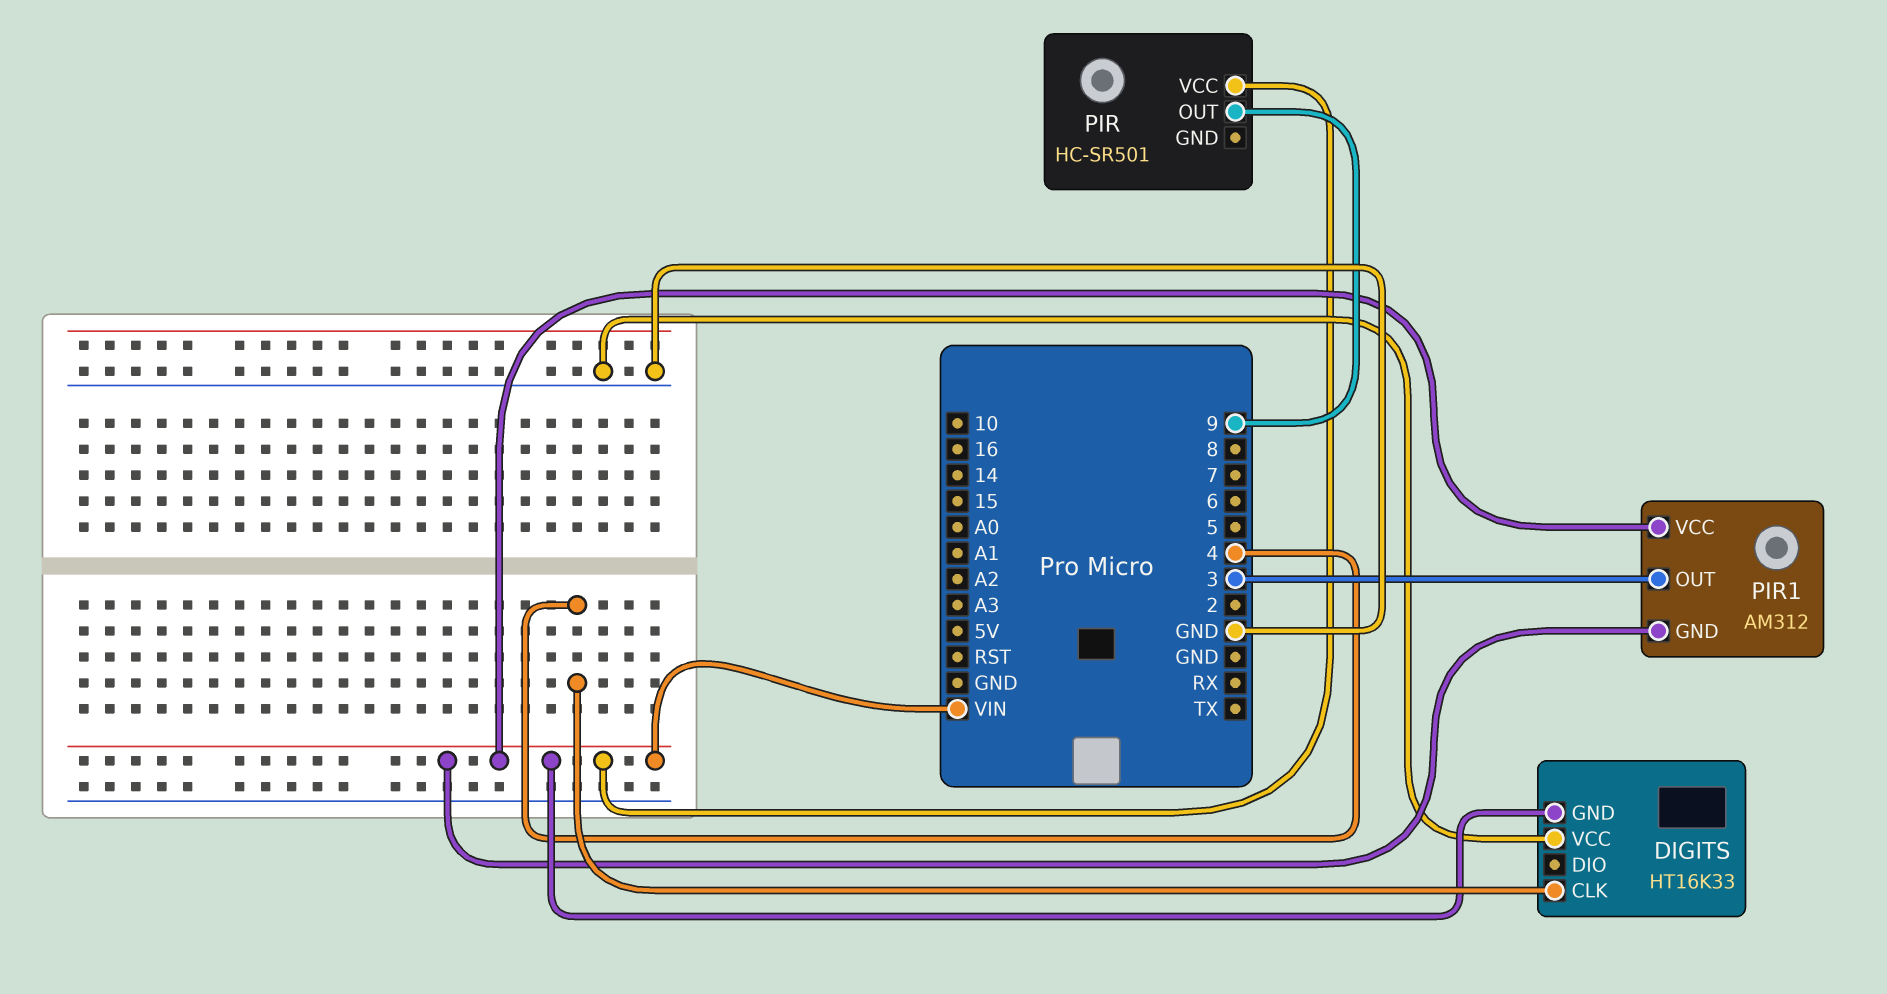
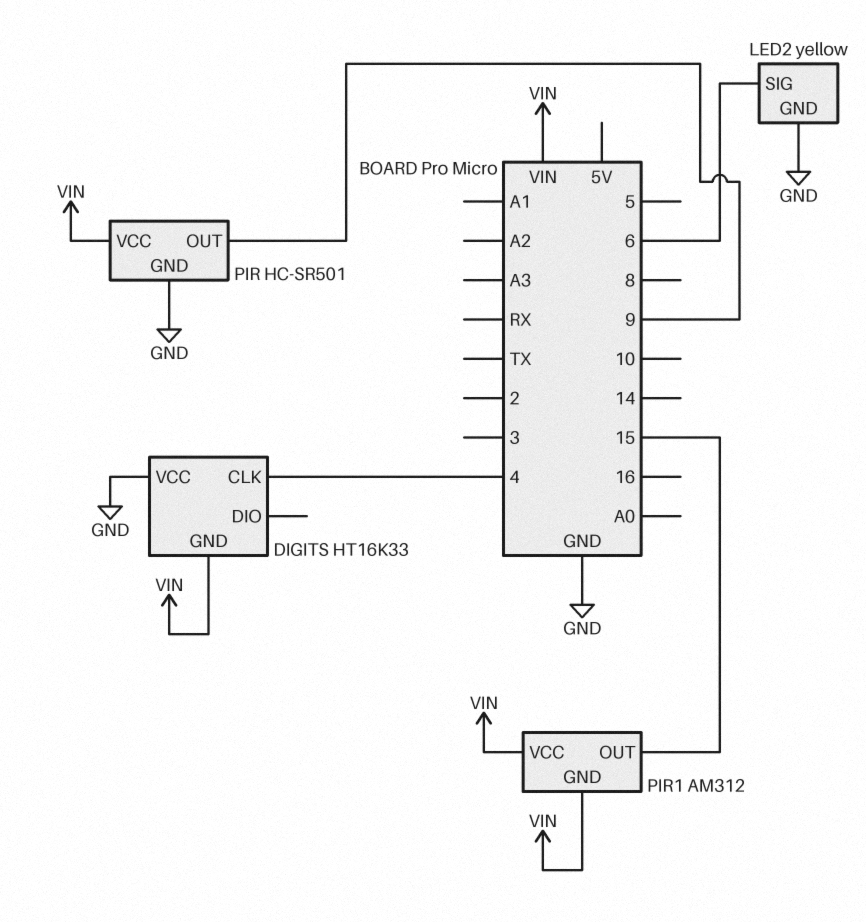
LED2: none -> yellow
LED2 pin GND: none -> GND
LED2 pin SIG: none -> 6
PIR pin GND: none -> GND
PIR1 pin OUT: 3 -> 15

